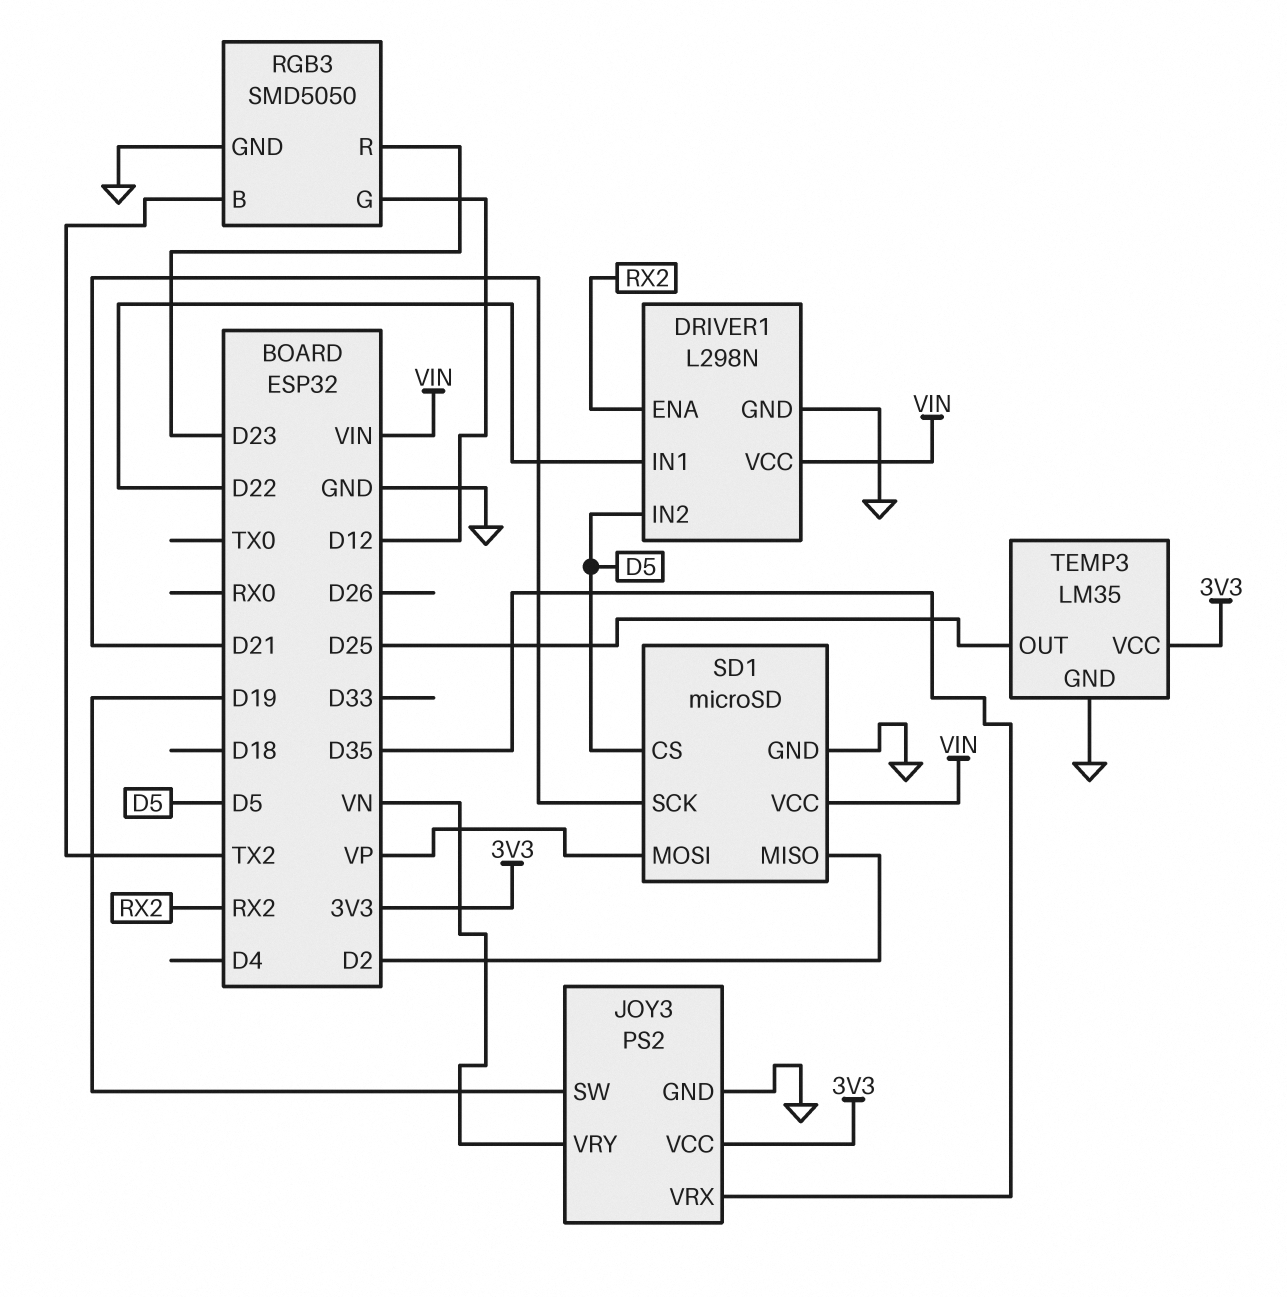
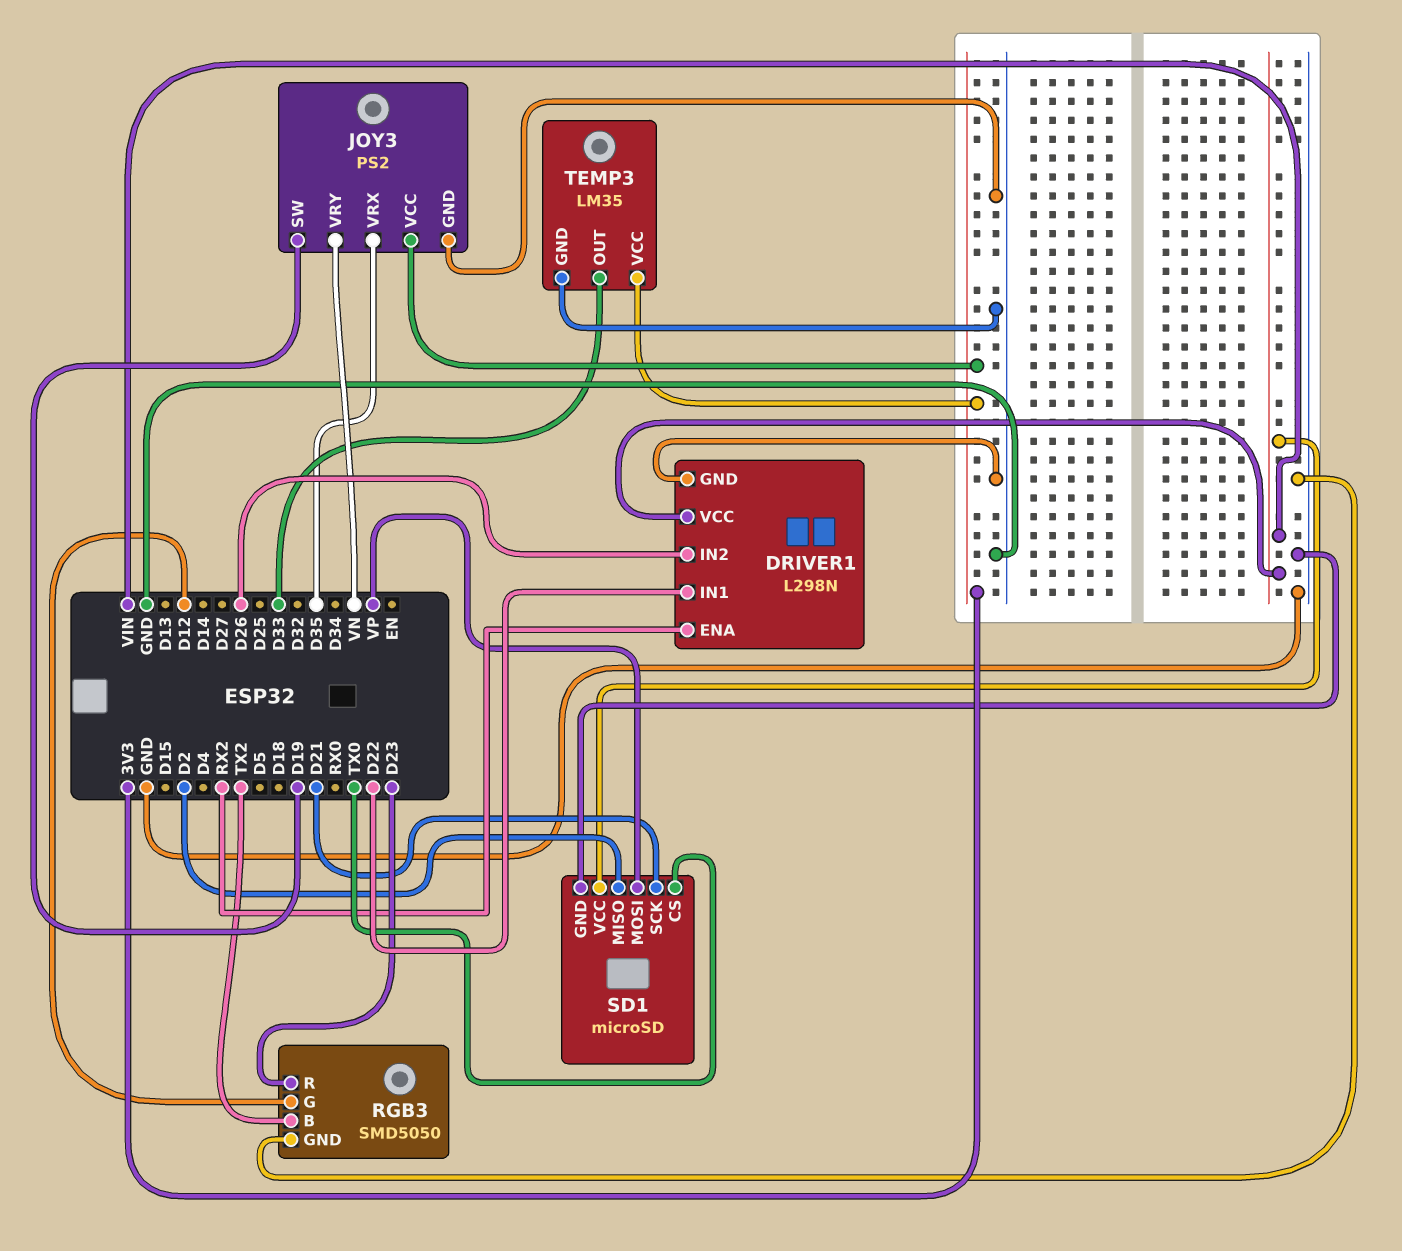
DRIVER1 pin IN2: D5 -> D26
SD1 pin CS: D5 -> TX0
TEMP3 pin OUT: D25 -> D33

